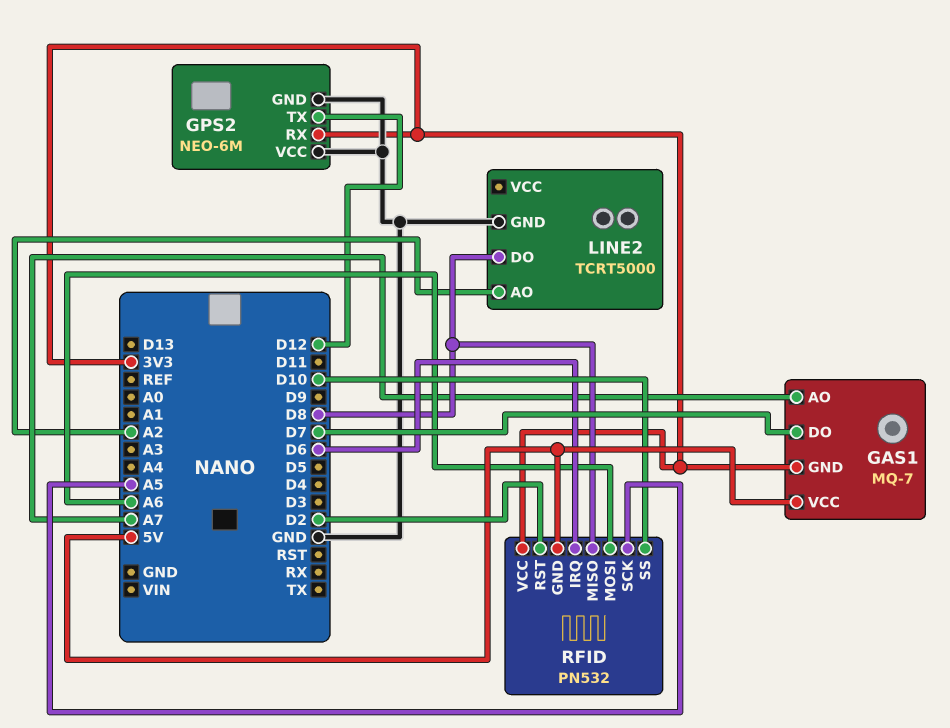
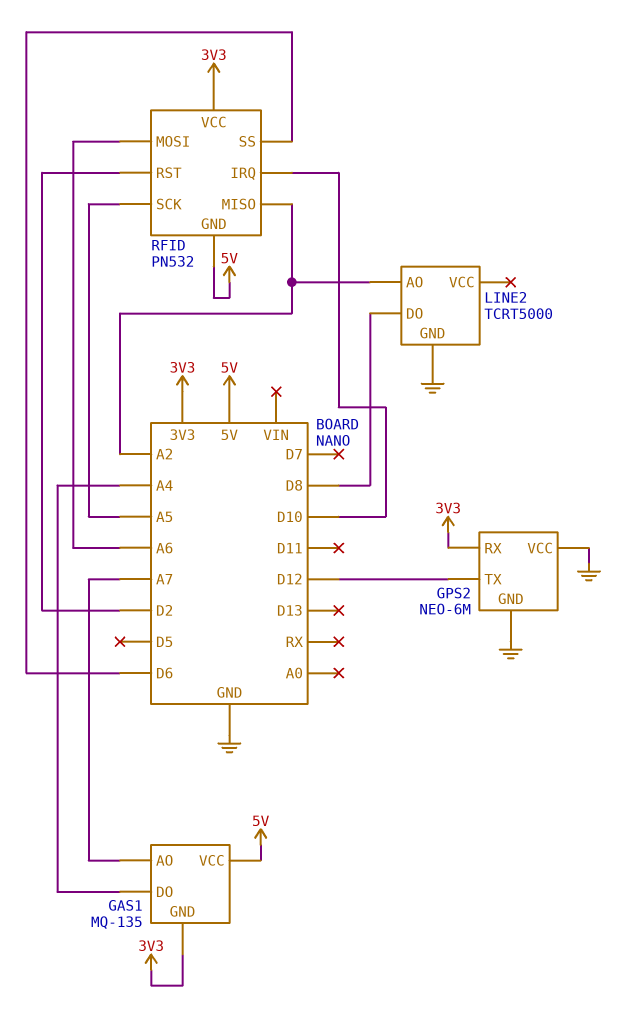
GAS1: MQ-7 -> MQ-135
GAS1 pin DO: D7 -> A4
RFID pin IRQ: D6 -> D10
RFID pin MISO: D8 -> A2
RFID pin SS: D10 -> D6

